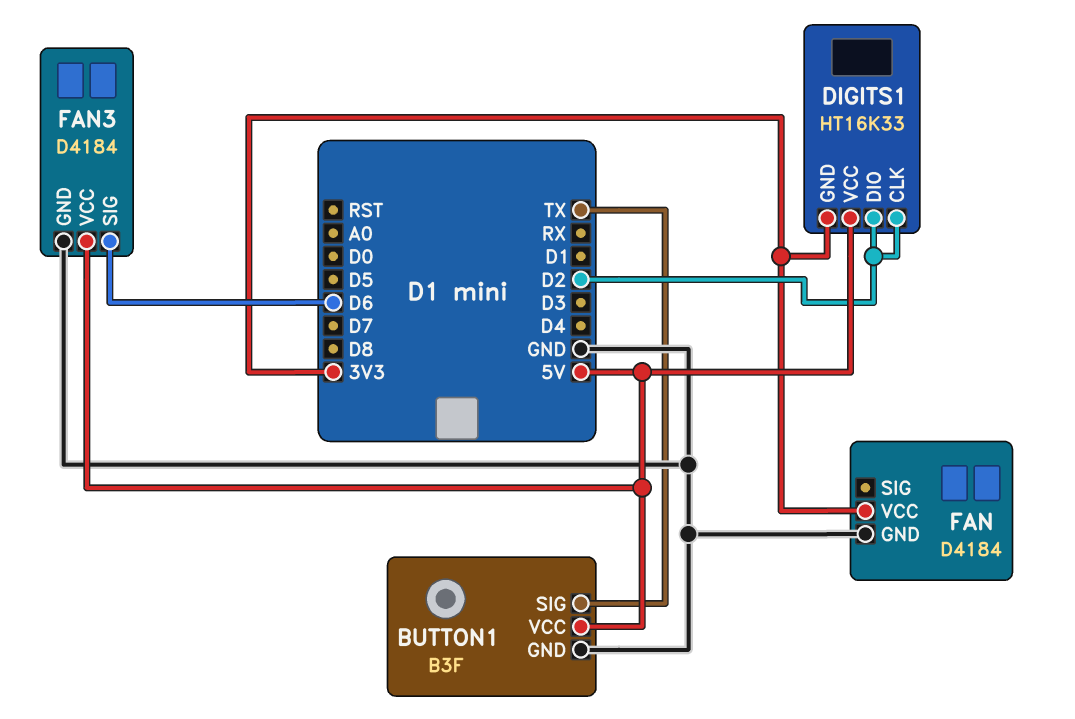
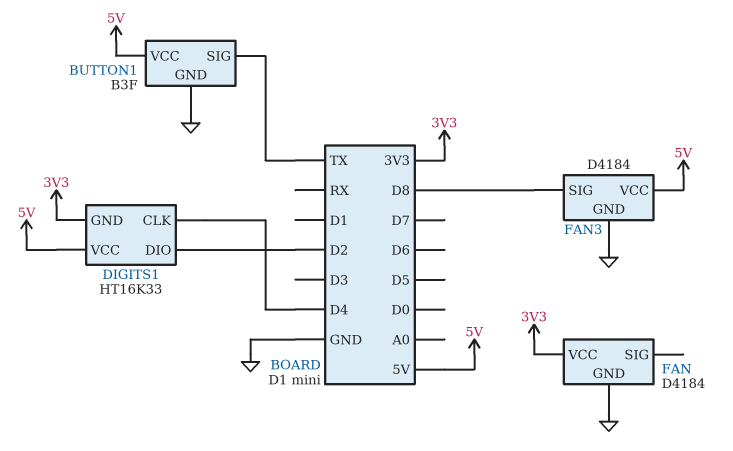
DIGITS1 pin CLK: D2 -> D4
FAN3 pin SIG: D6 -> D8

